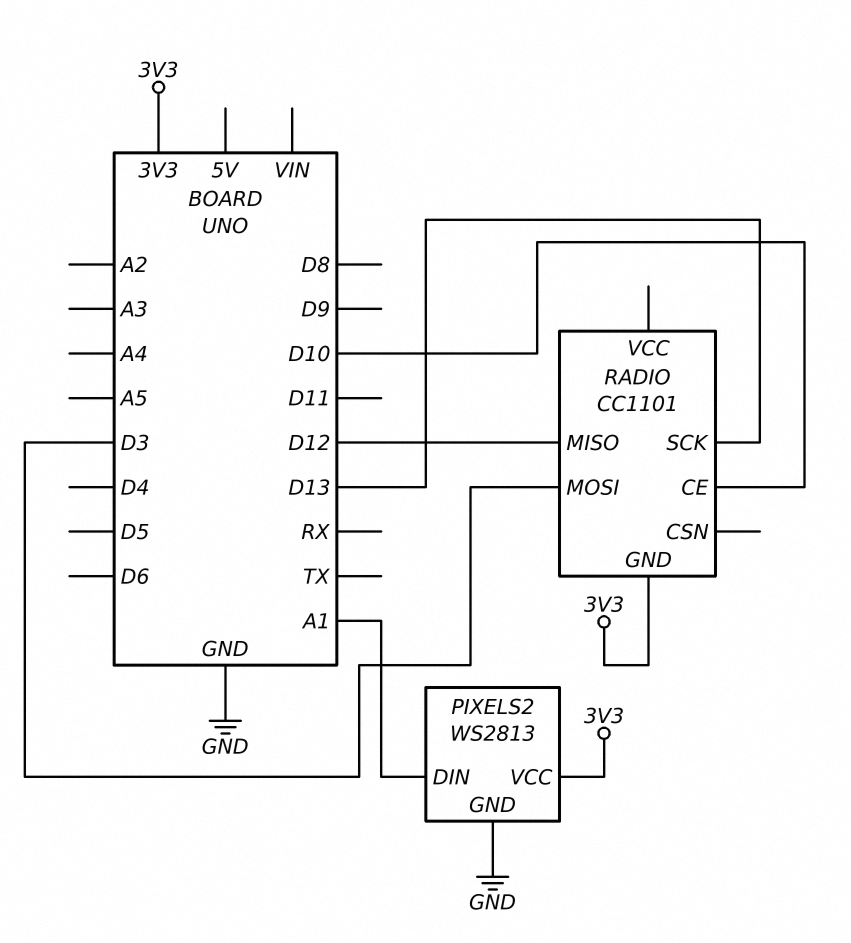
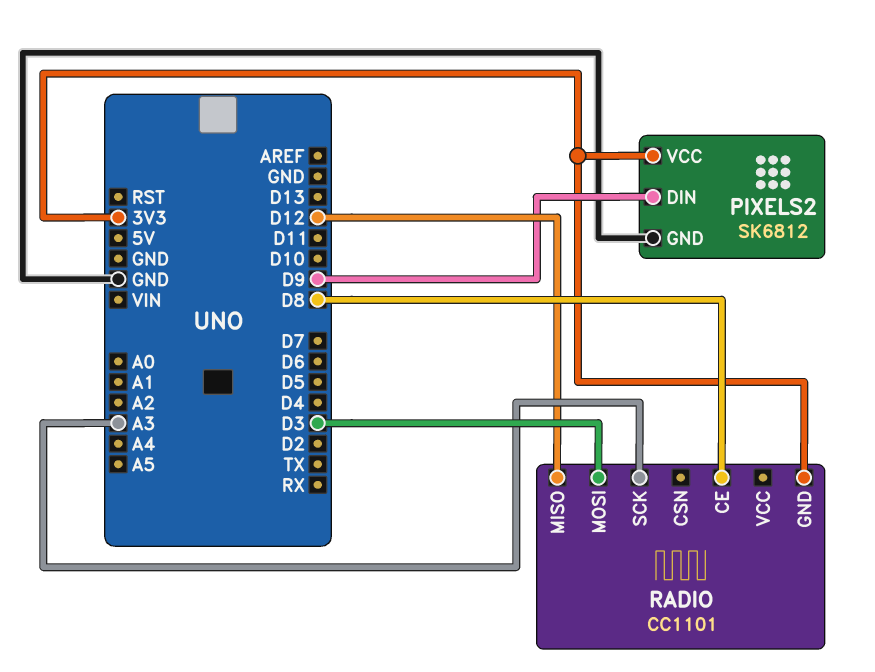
PIXELS2: WS2813 -> SK6812
PIXELS2 pin DIN: A1 -> D9
RADIO pin CE: D10 -> D8
RADIO pin SCK: D13 -> A3

